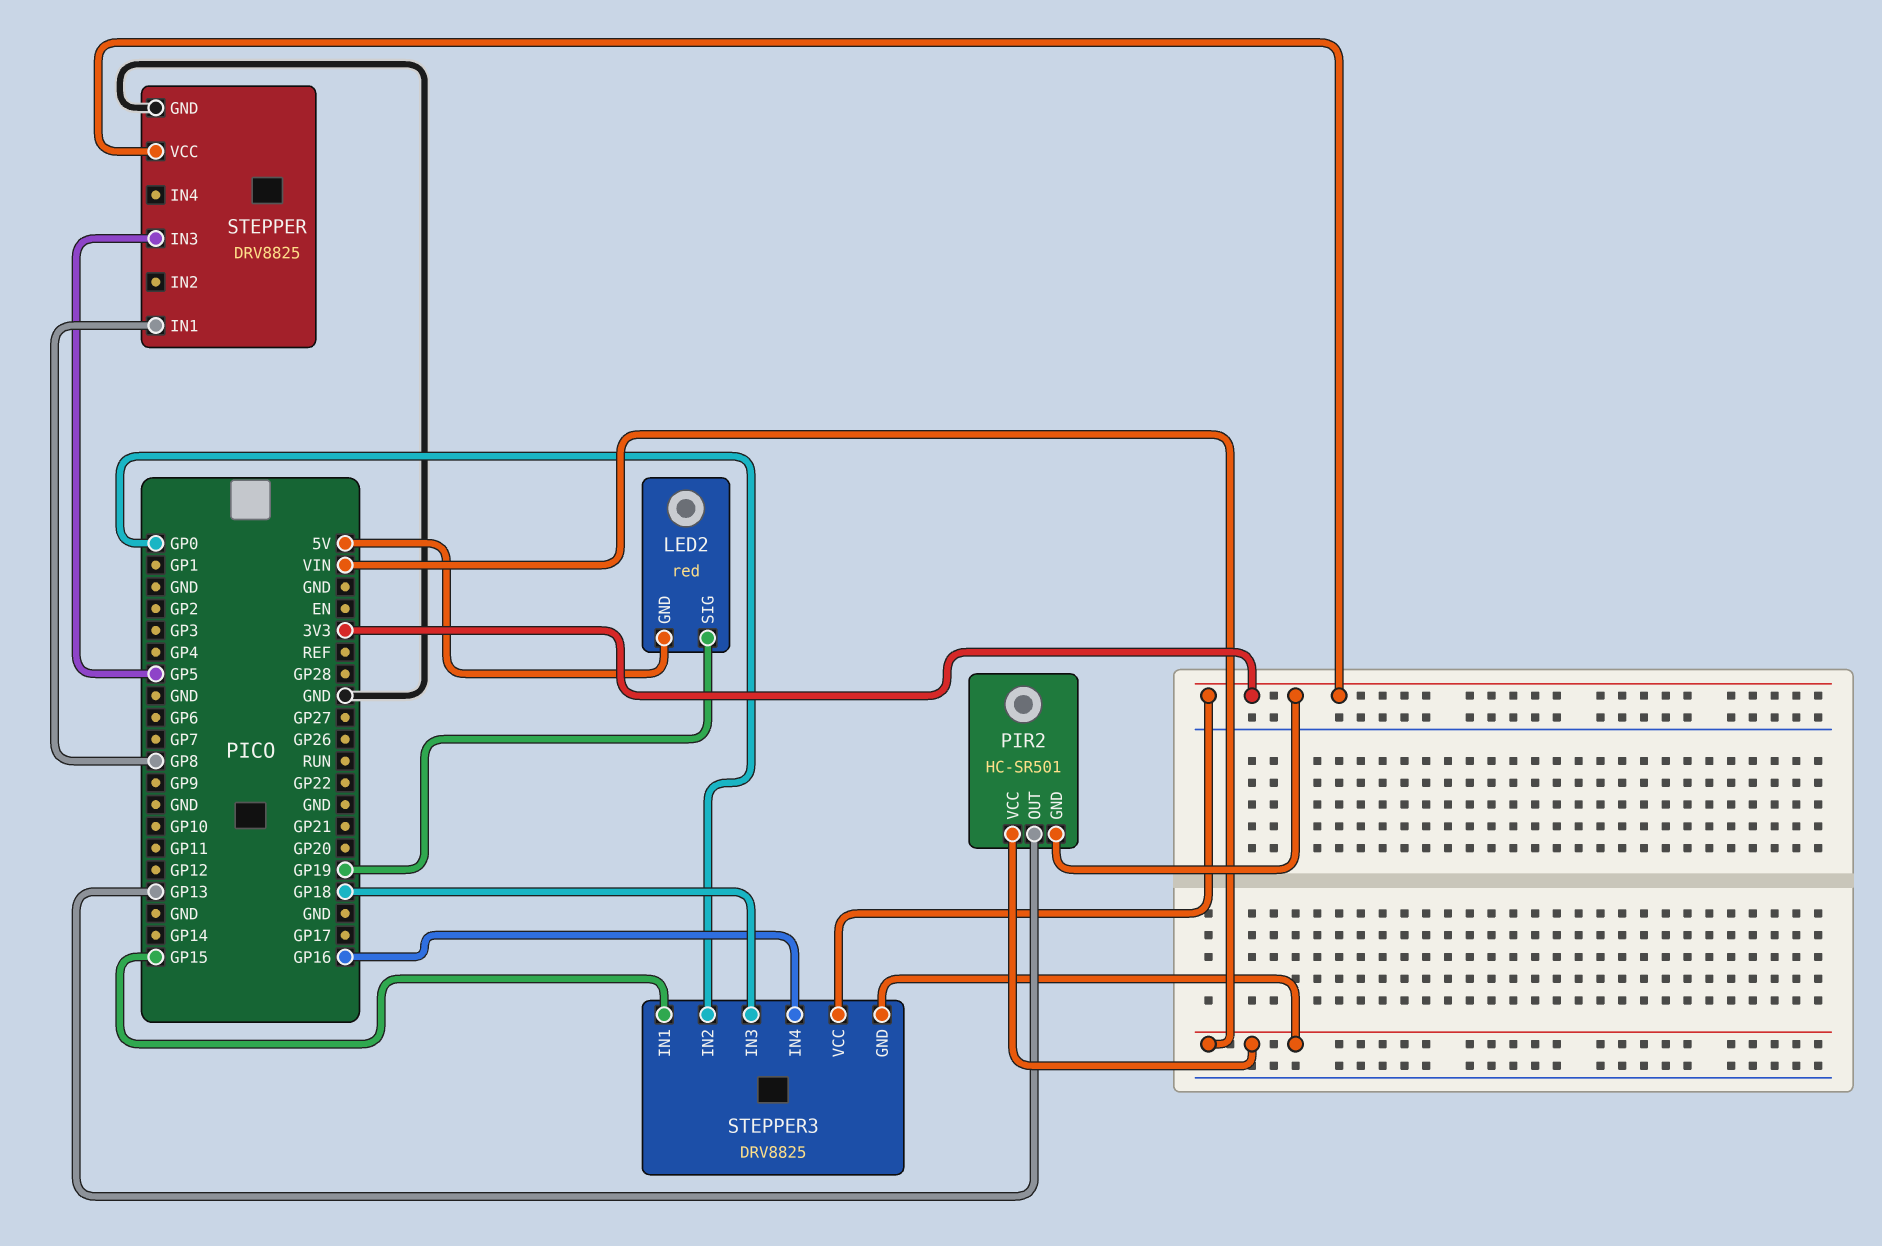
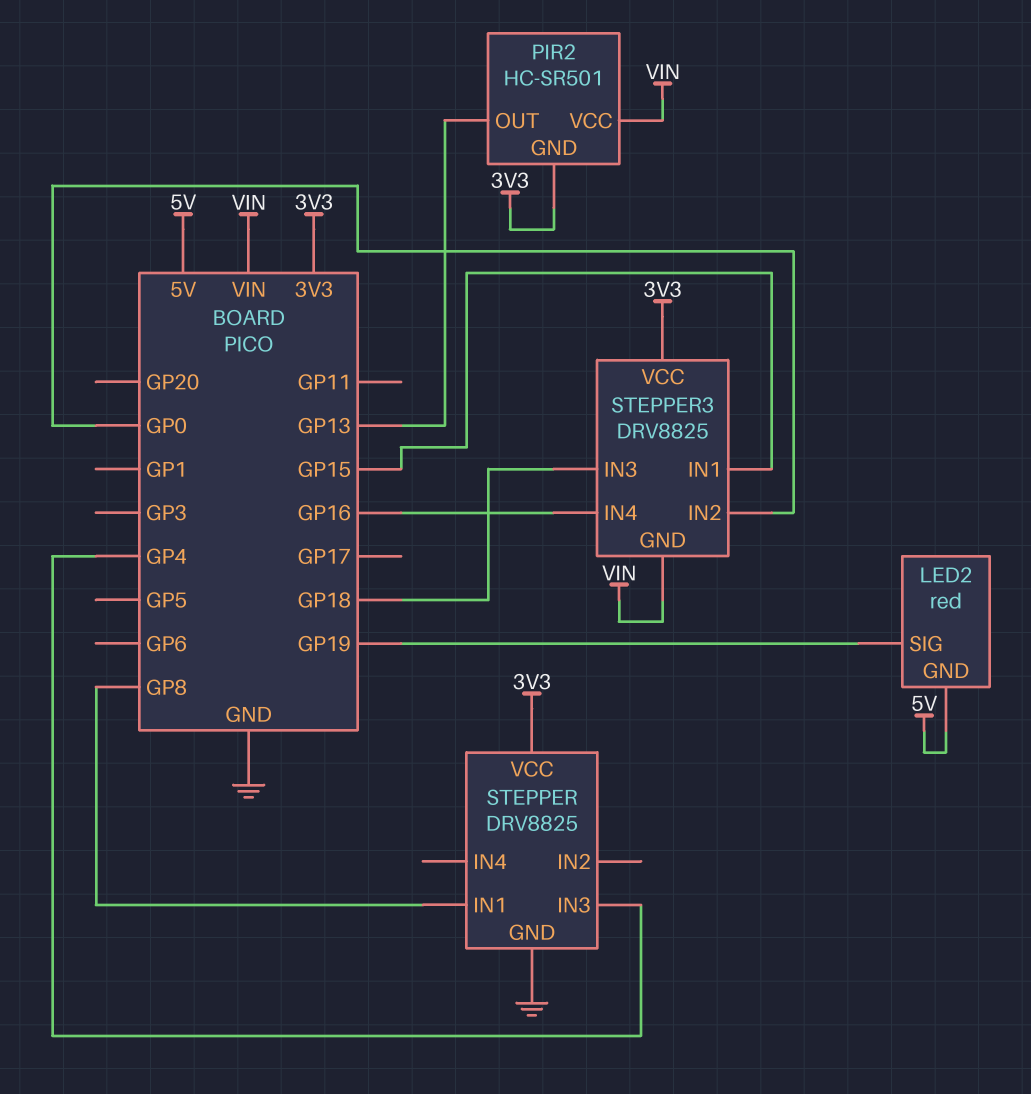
STEPPER pin IN3: GP5 -> GP4

